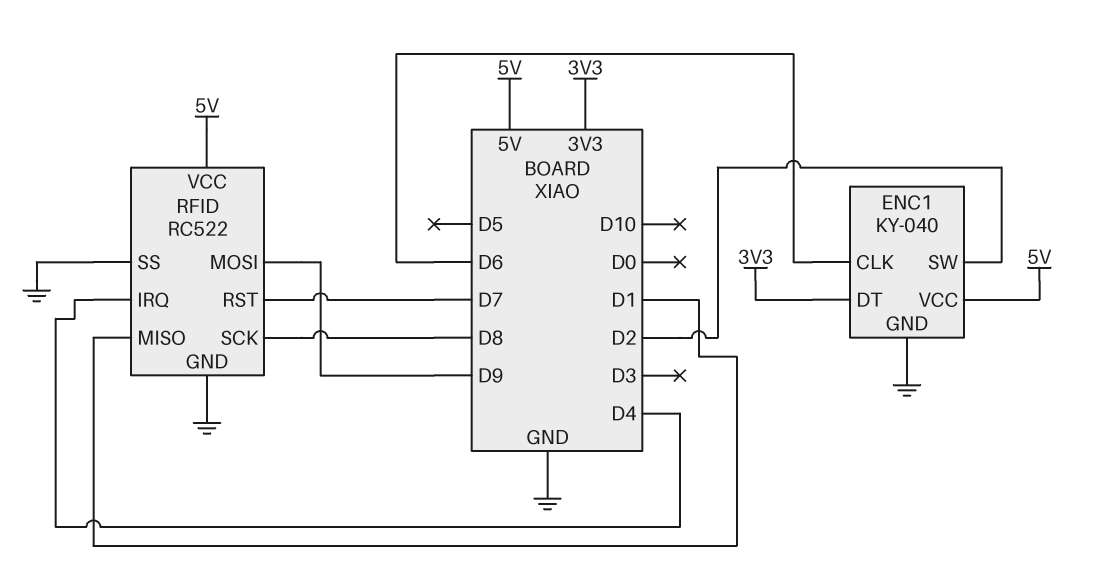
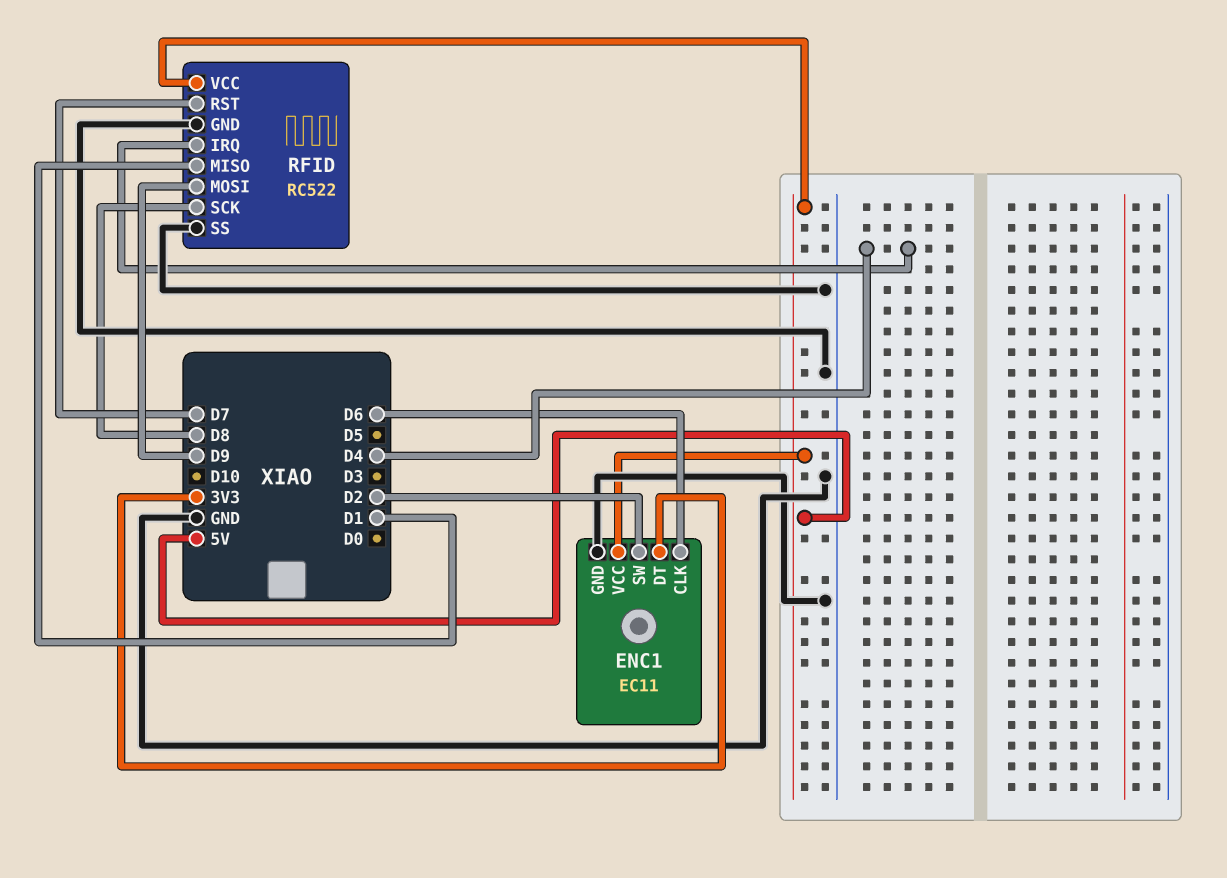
ENC1: KY-040 -> EC11

